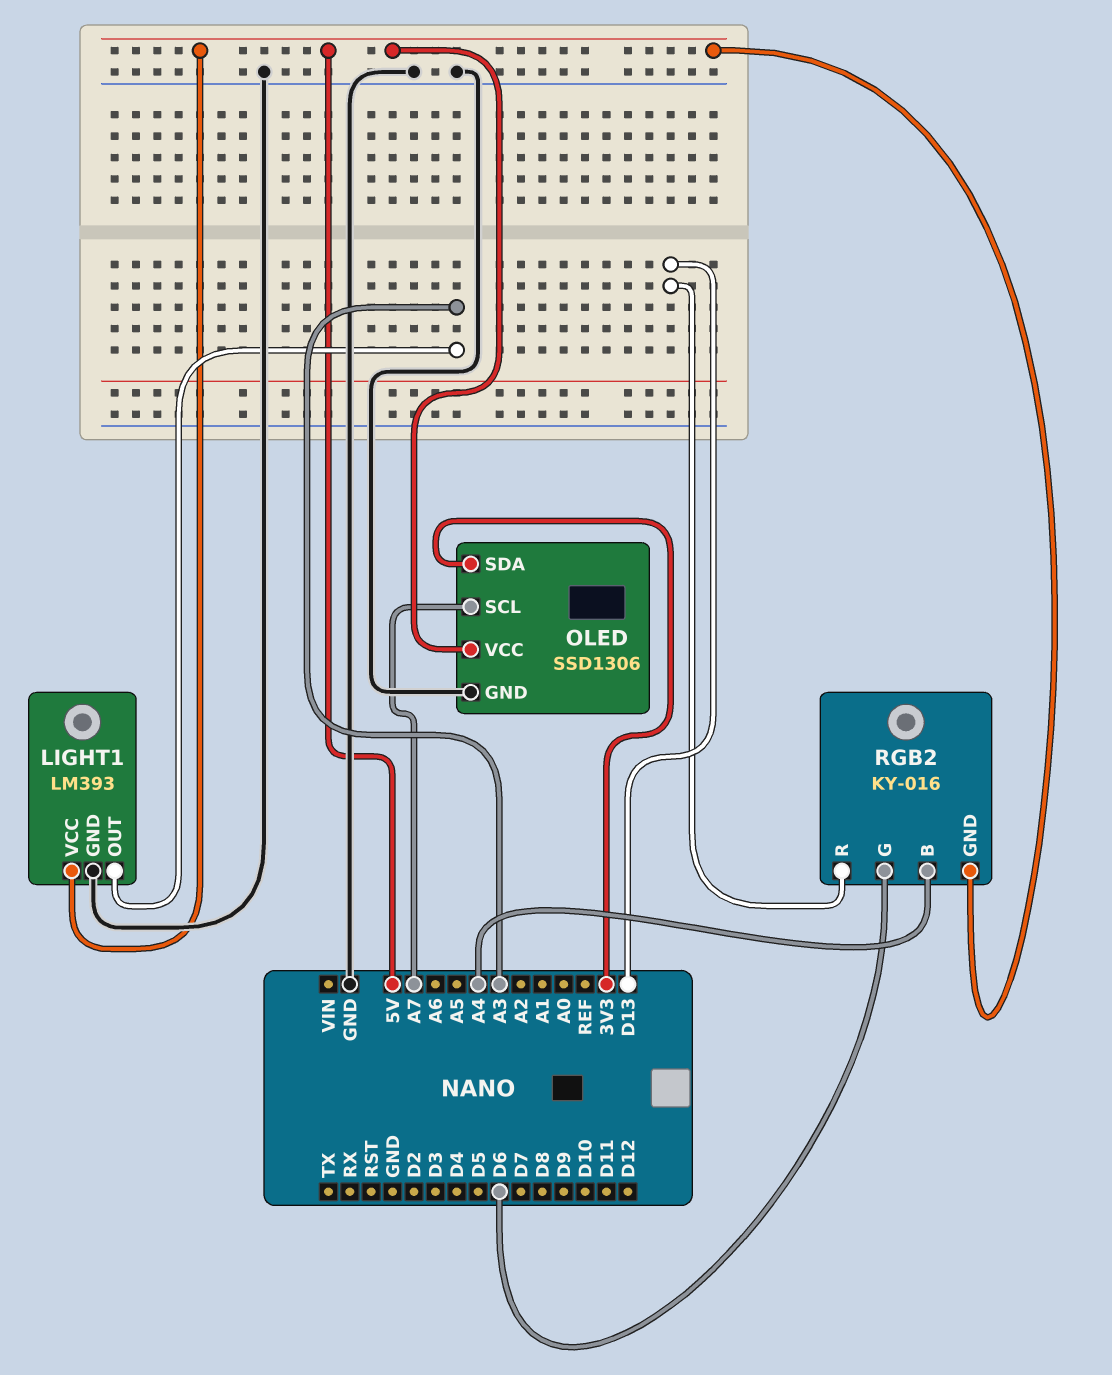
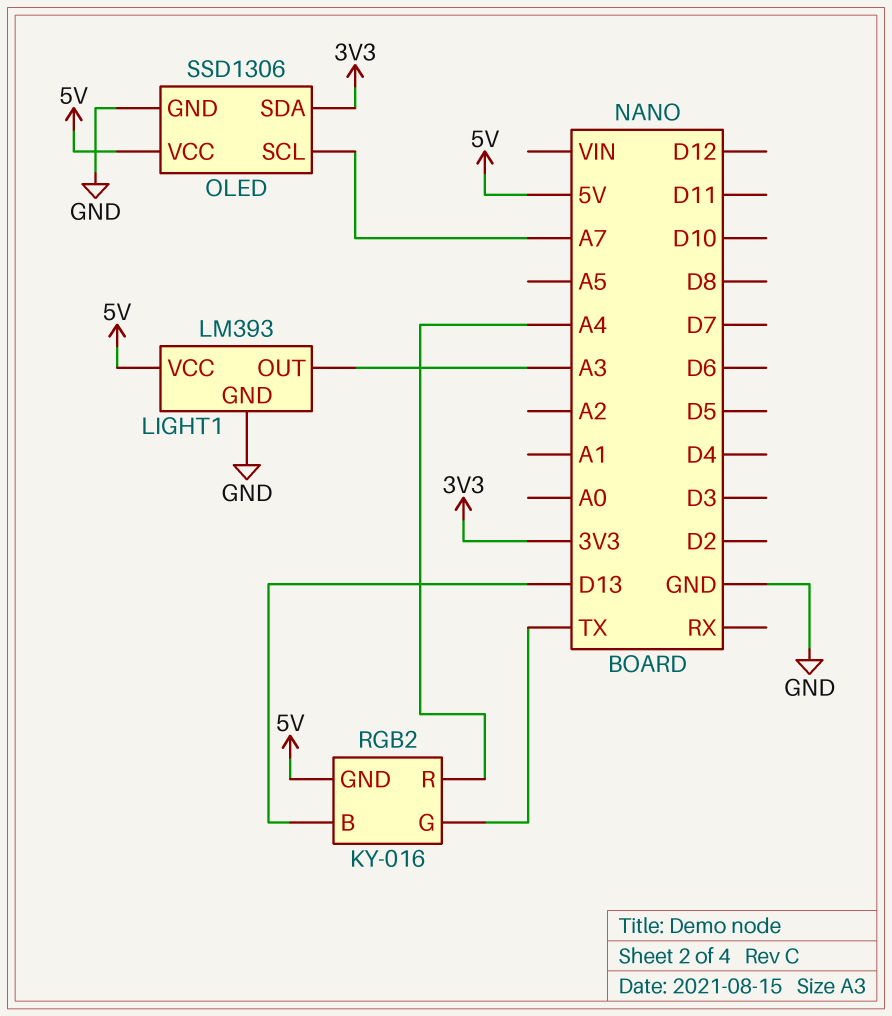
RGB2 pin B: A4 -> D13
RGB2 pin G: D6 -> TX
RGB2 pin R: D13 -> A4

